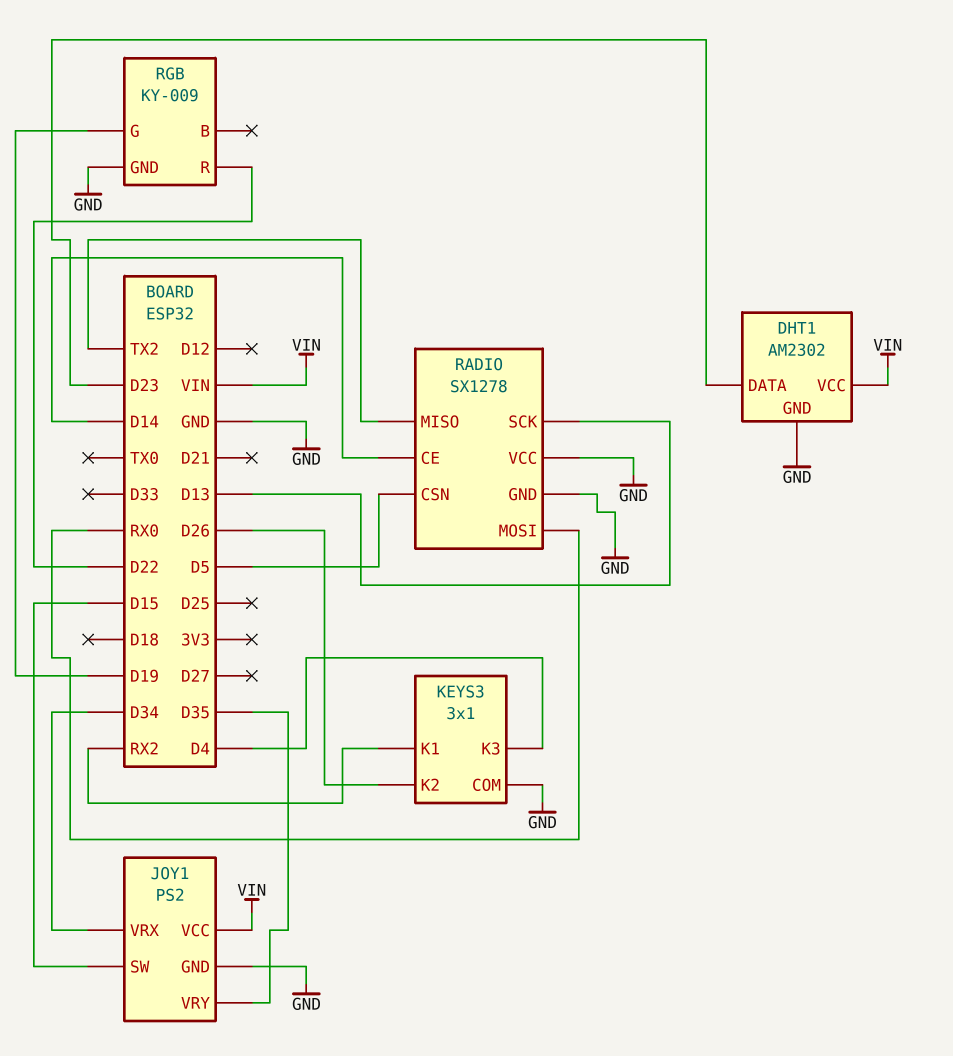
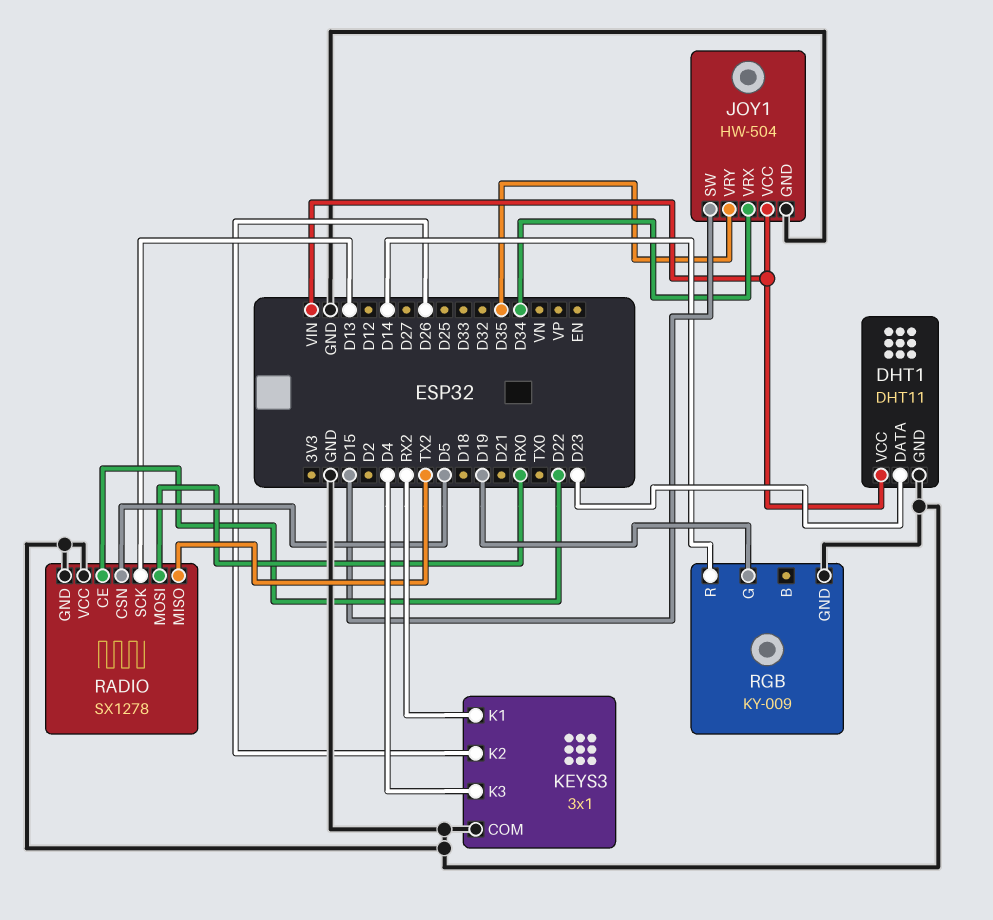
DHT1: AM2302 -> DHT11
JOY1: PS2 -> HW-504
RADIO pin CE: D14 -> D22
RGB pin R: D22 -> D14

